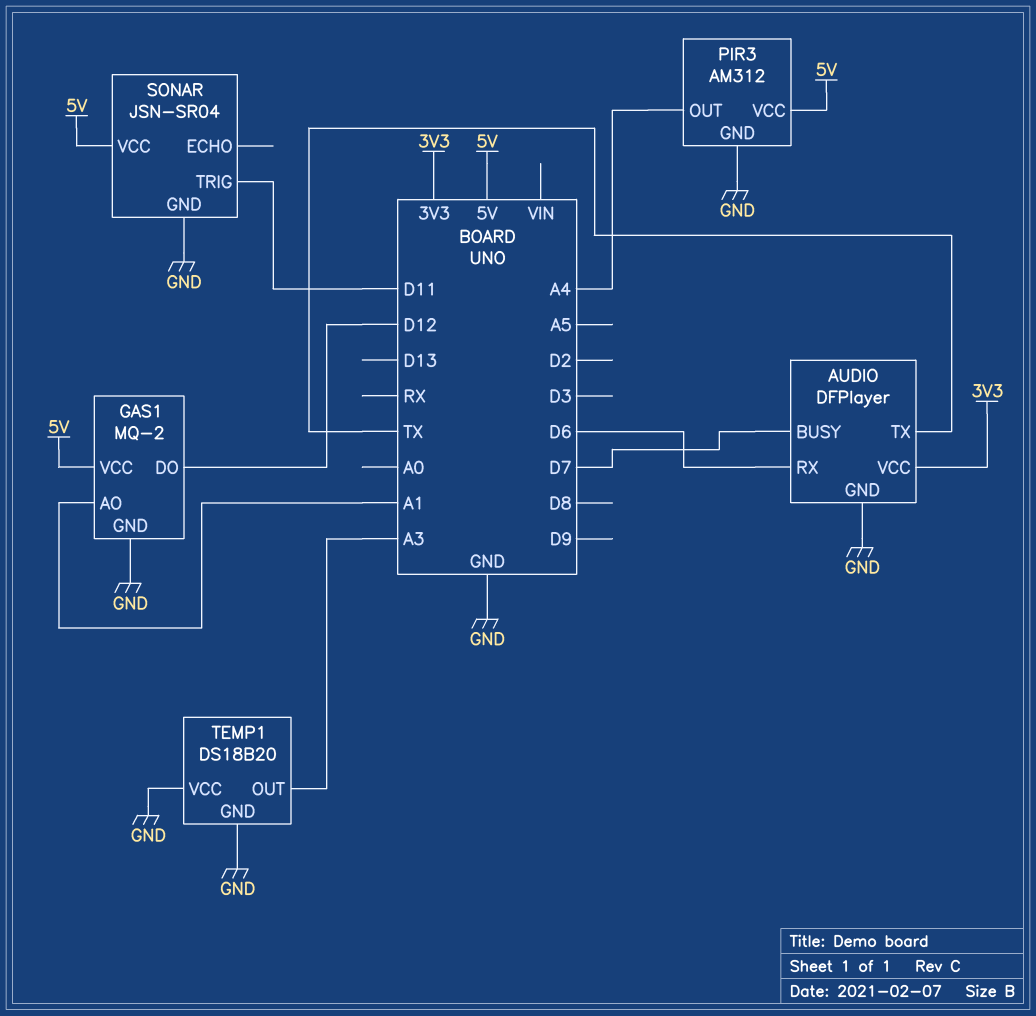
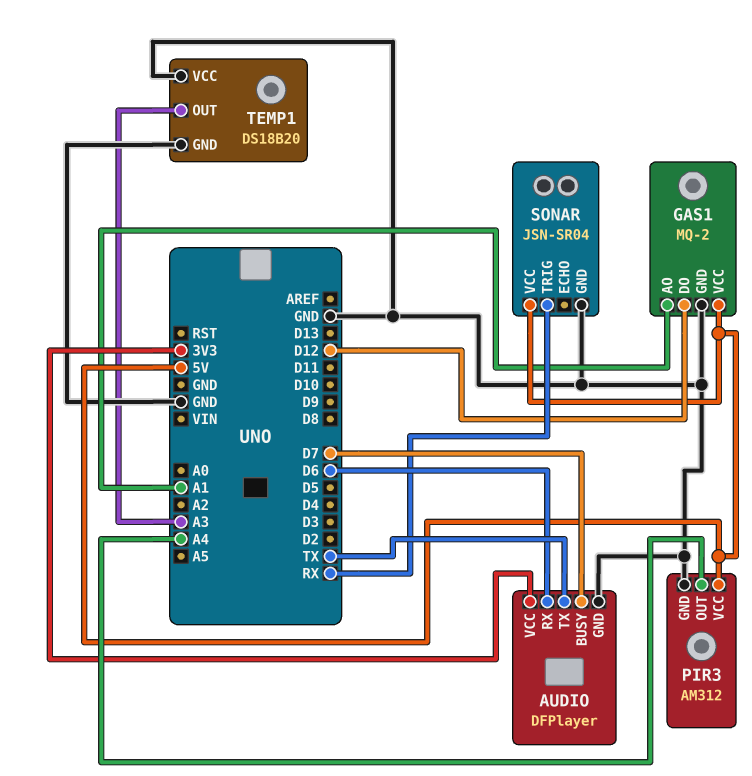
SONAR pin TRIG: D11 -> RX

